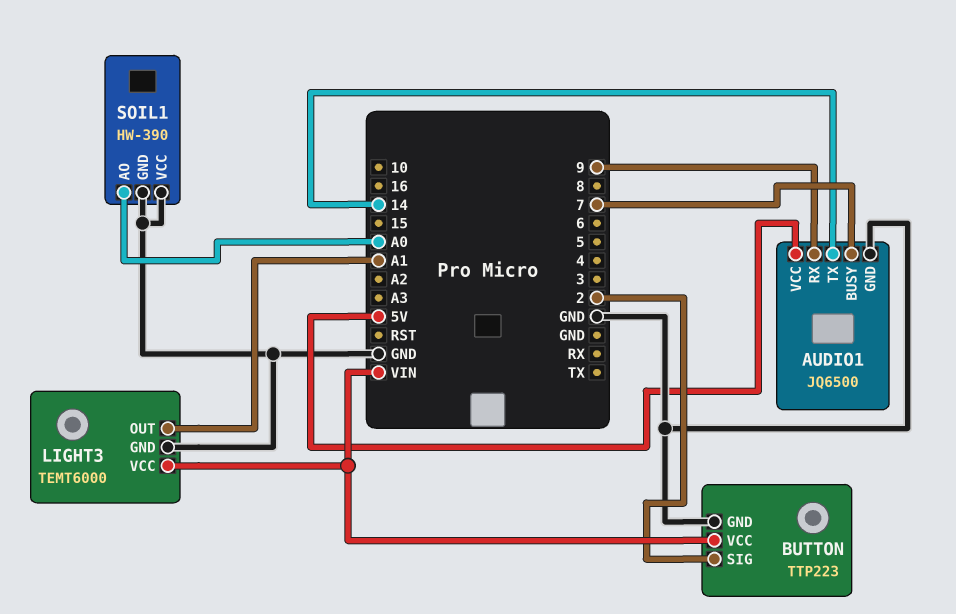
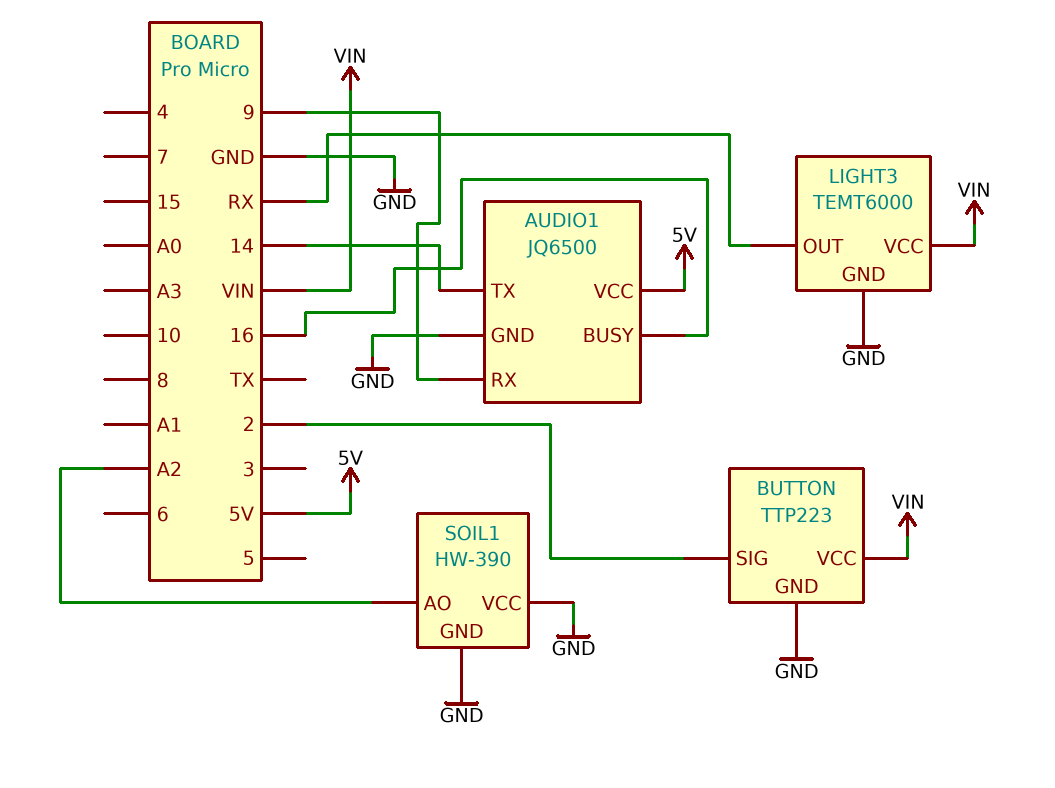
AUDIO1 pin BUSY: 7 -> 16
LIGHT3 pin OUT: A1 -> RX
SOIL1 pin AO: A0 -> A2

